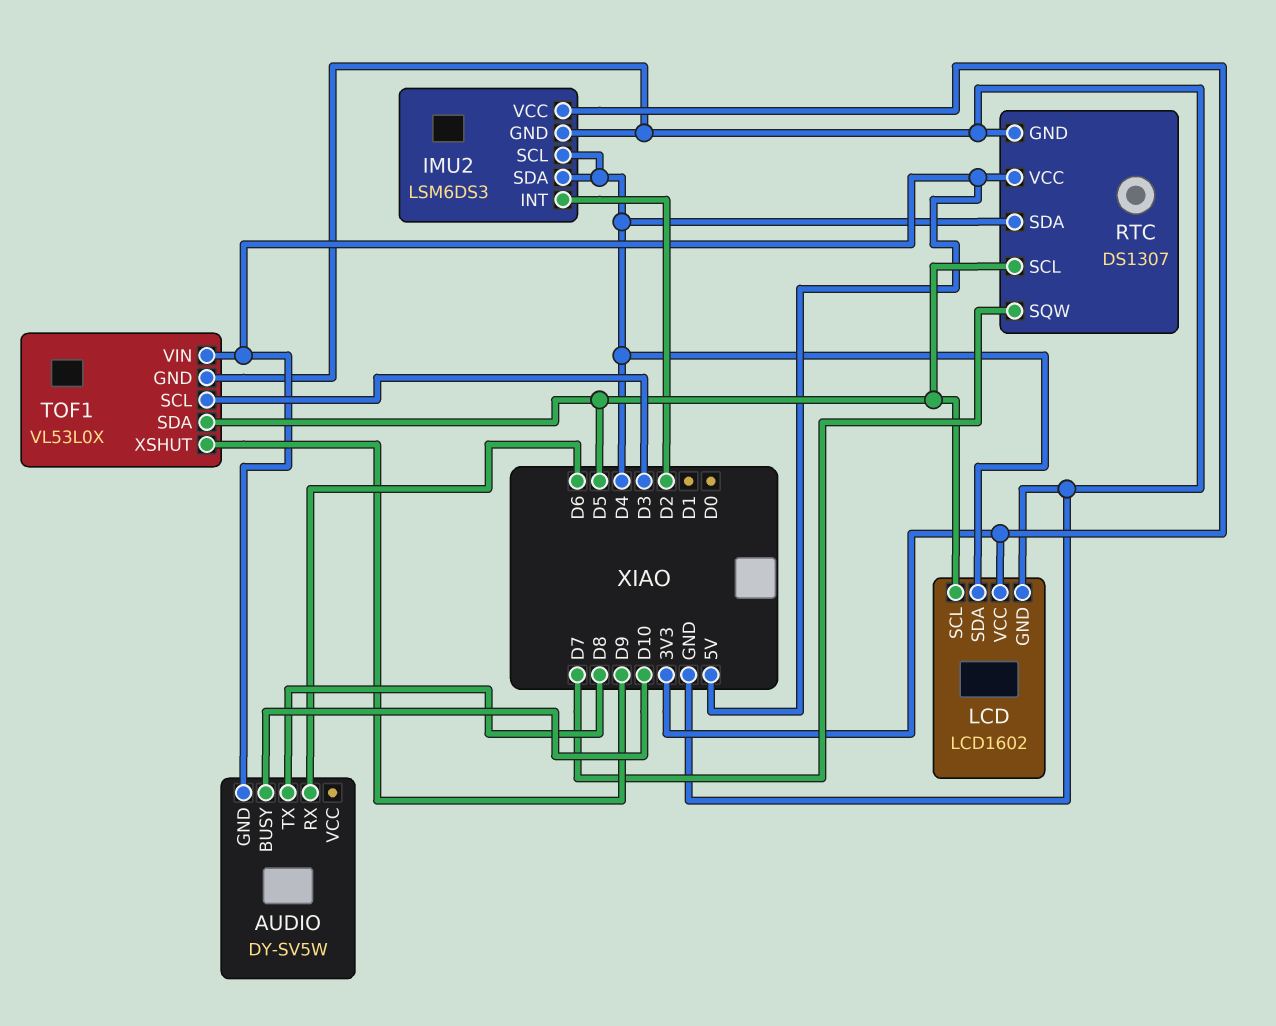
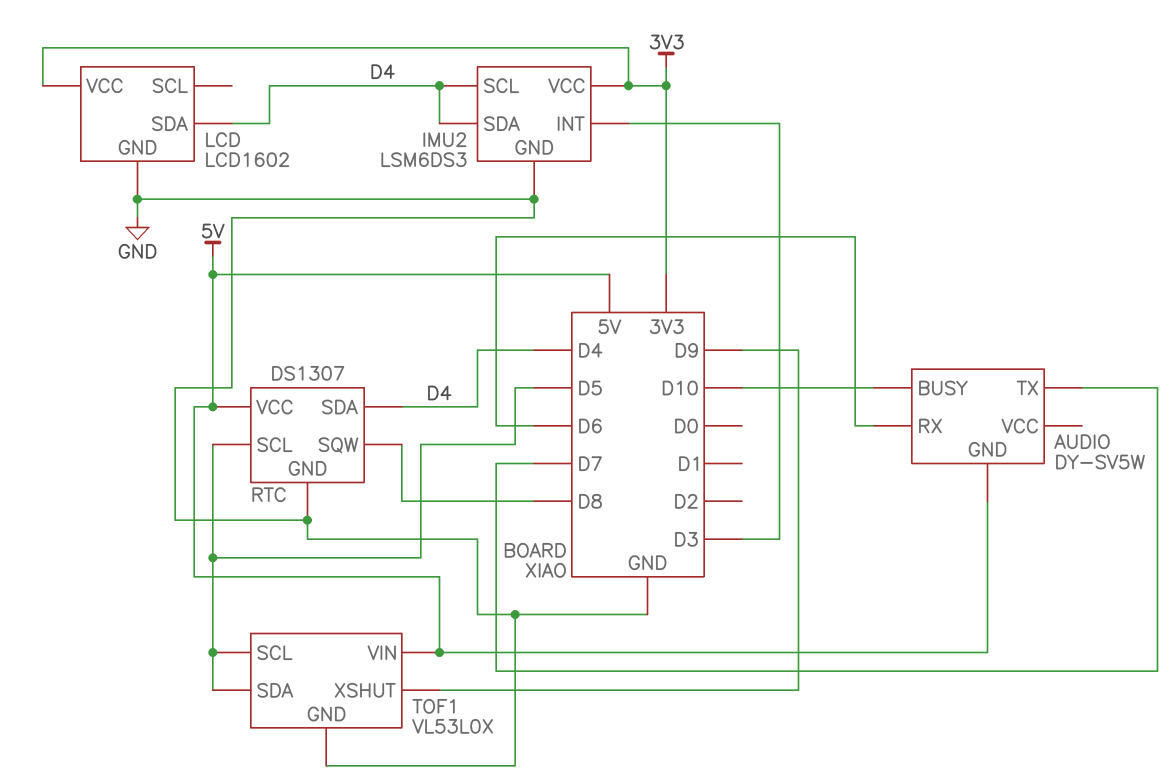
AUDIO pin TX: D8 -> D7
IMU2 pin INT: D2 -> D3
LCD pin SCL: D5 -> none
RTC pin SQW: D7 -> D8
TOF1 pin SCL: D3 -> D5

